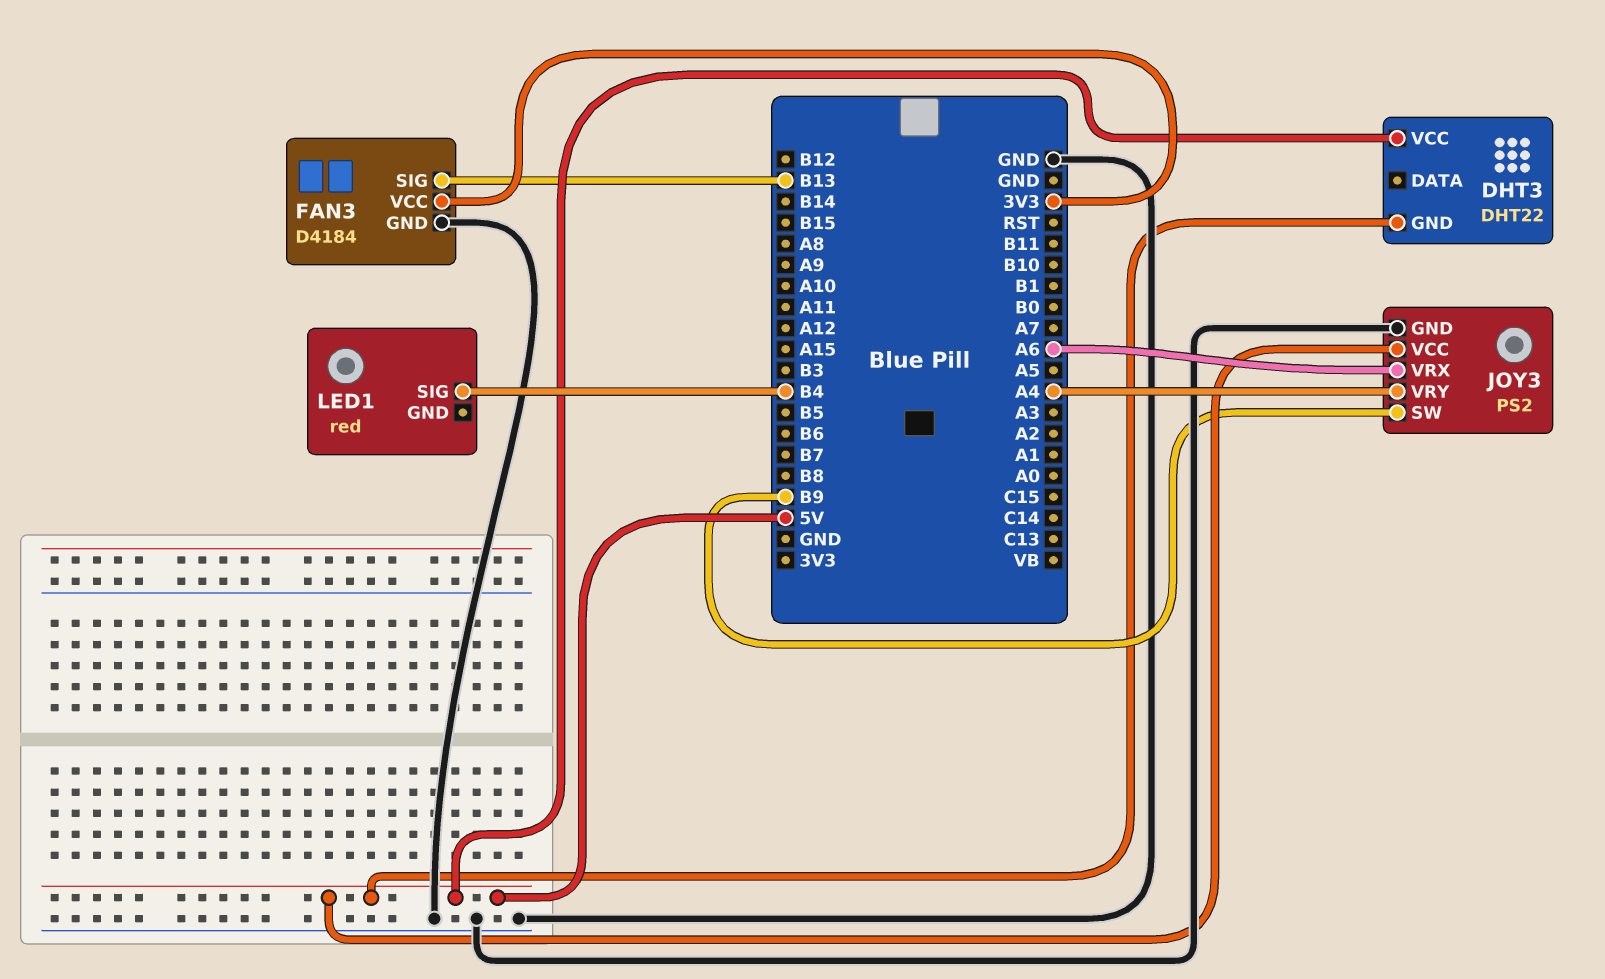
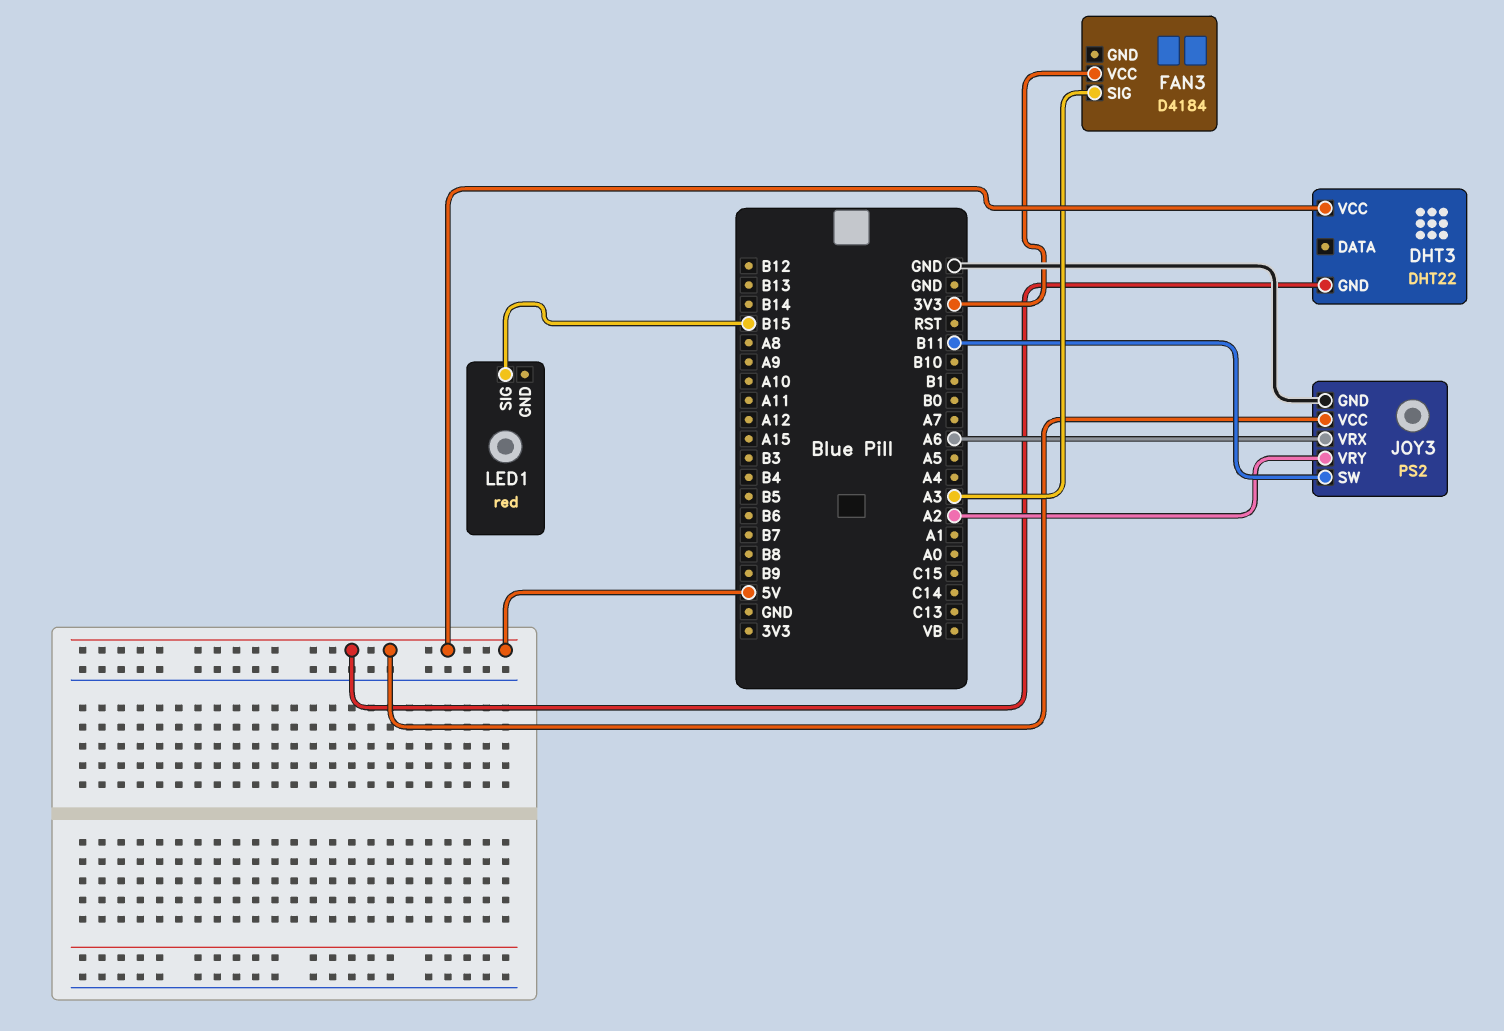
FAN3 pin GND: GND -> none
FAN3 pin SIG: B13 -> A3
JOY3 pin SW: B9 -> B11
JOY3 pin VRY: A4 -> A2
LED1 pin SIG: B4 -> B15

